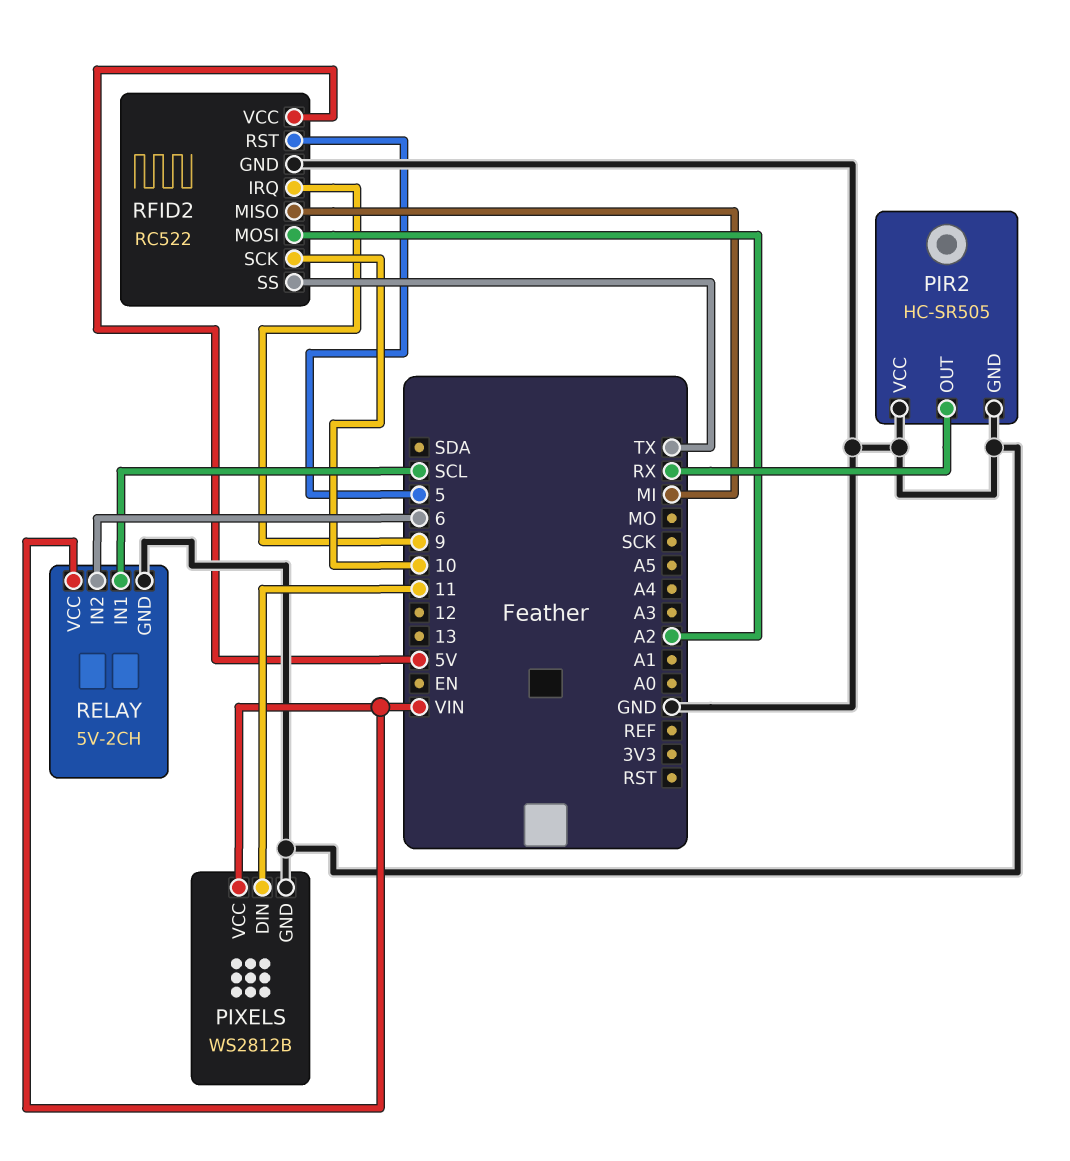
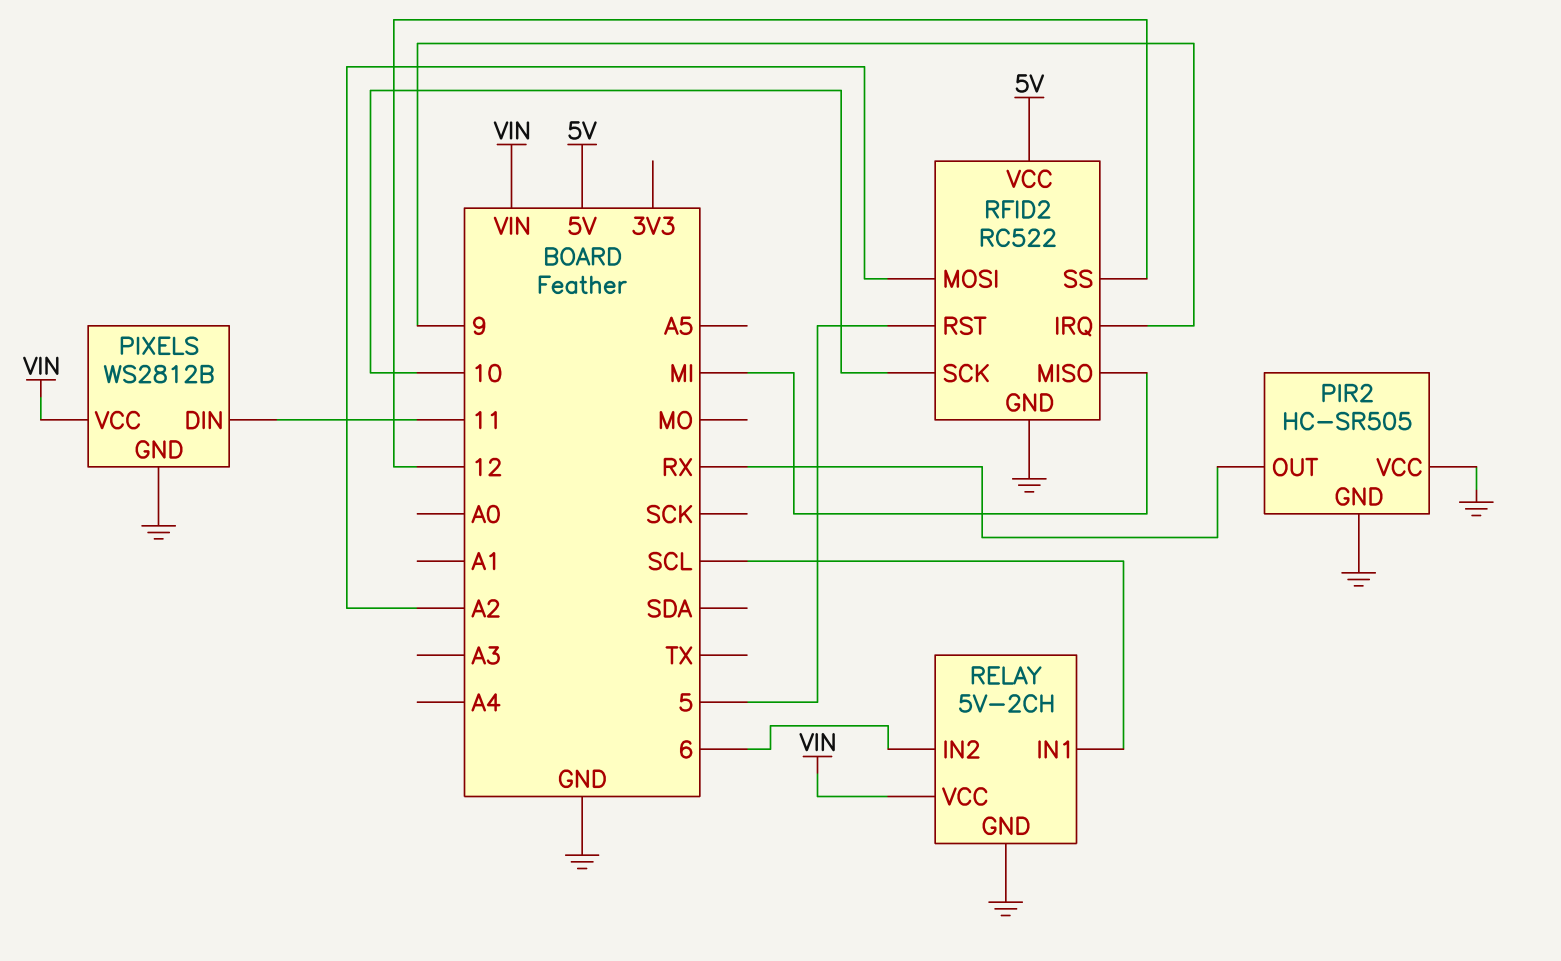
RFID2 pin SS: TX -> 12

